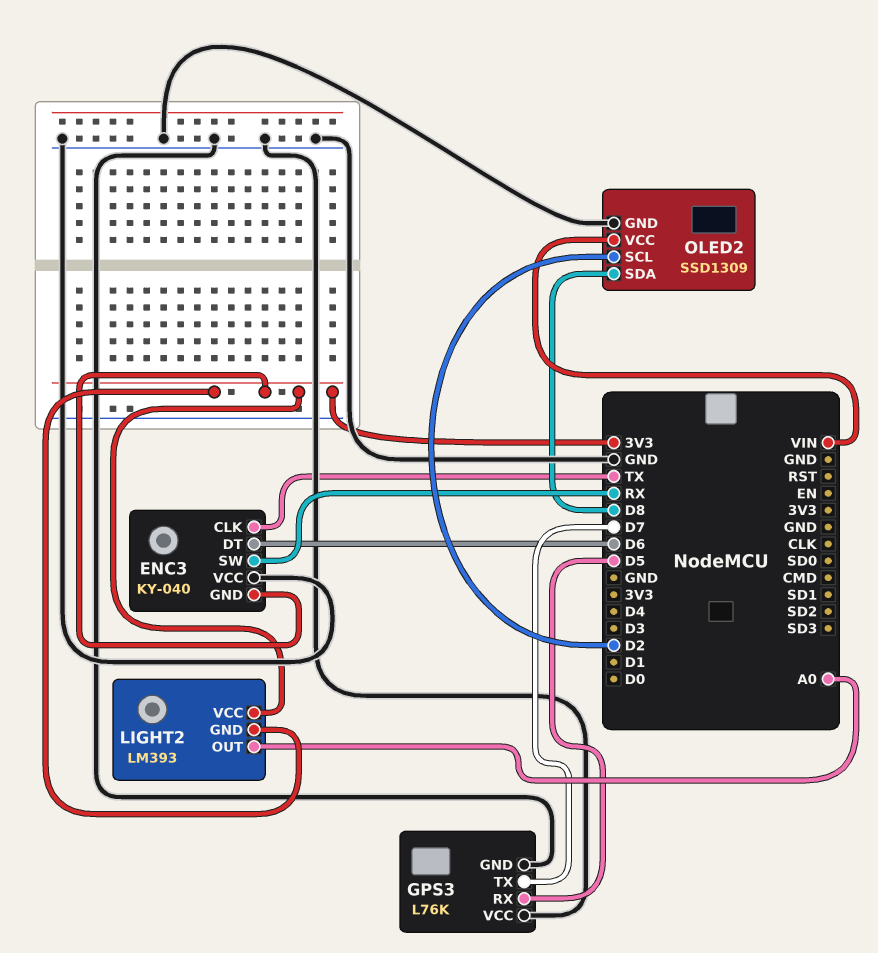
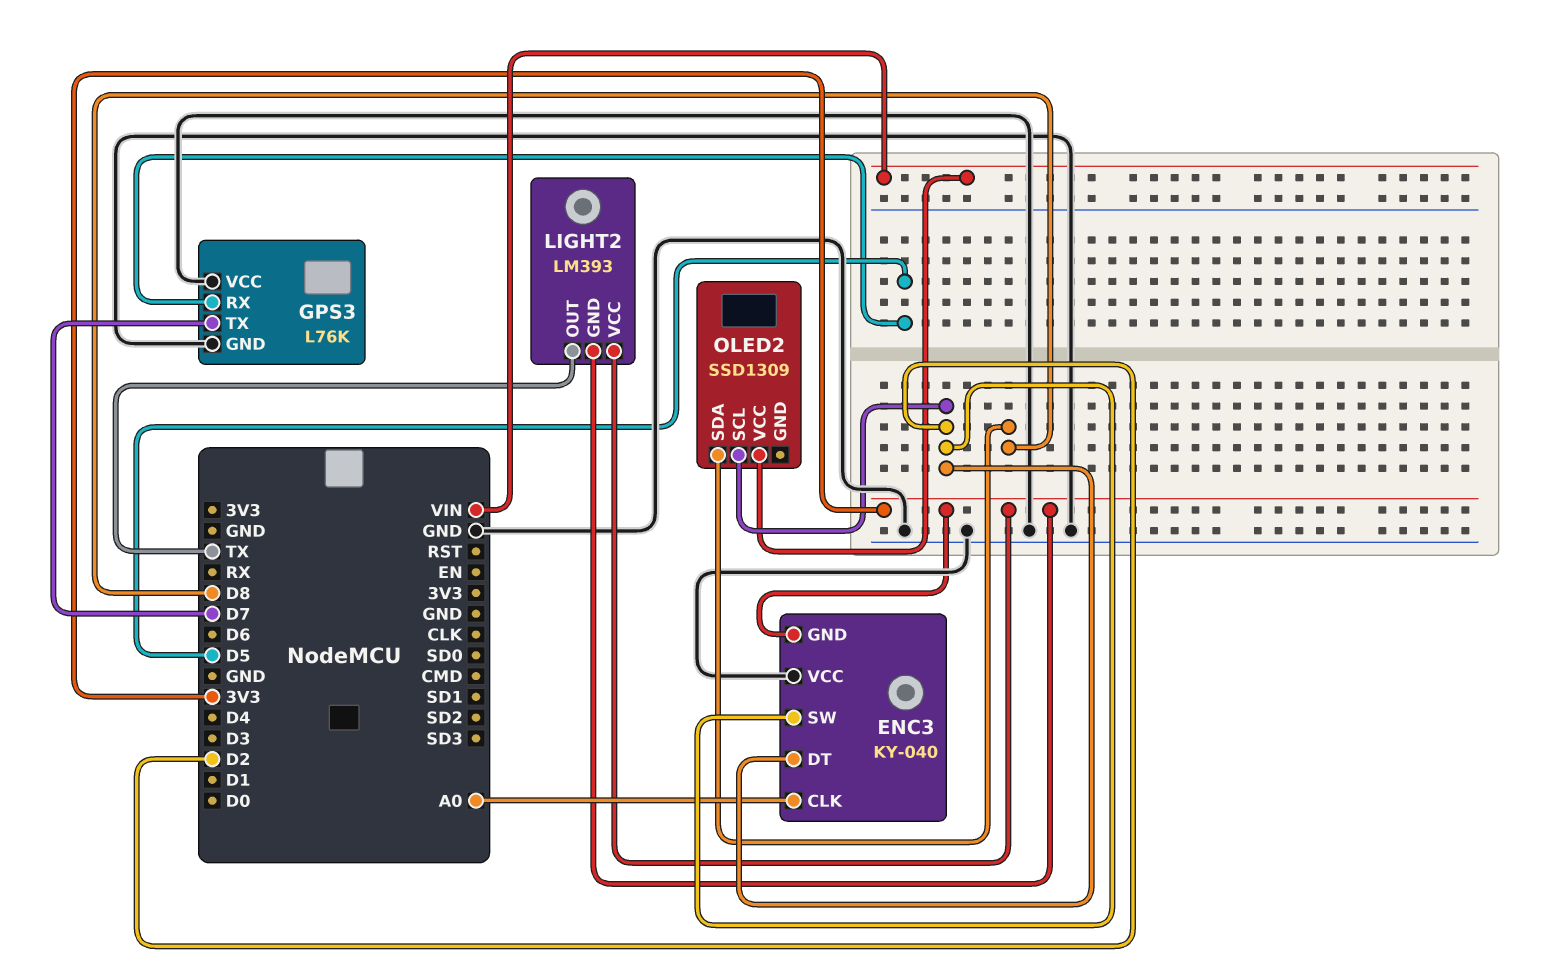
ENC3 pin CLK: TX -> A0
ENC3 pin DT: D6 -> D2
ENC3 pin SW: RX -> D2
LIGHT2 pin OUT: A0 -> TX
OLED2 pin GND: GND -> none

